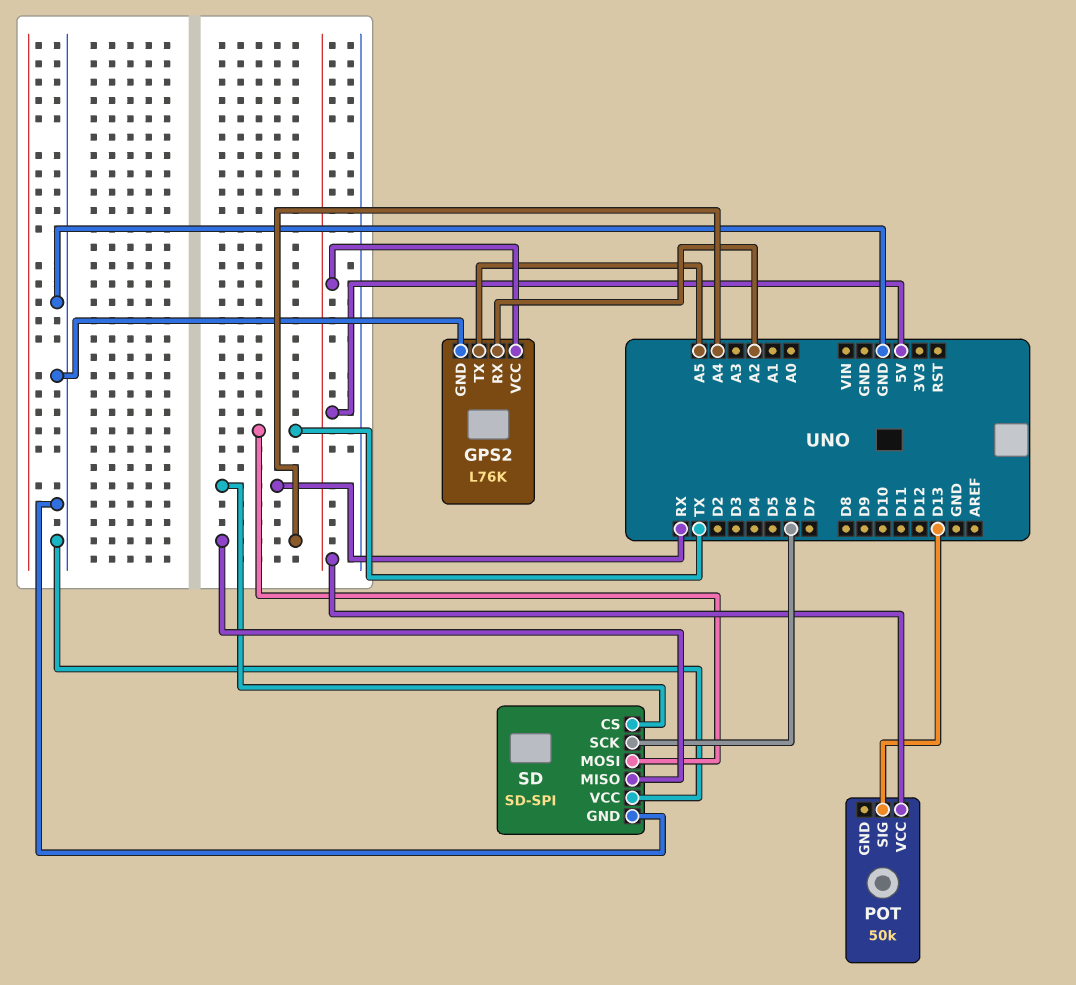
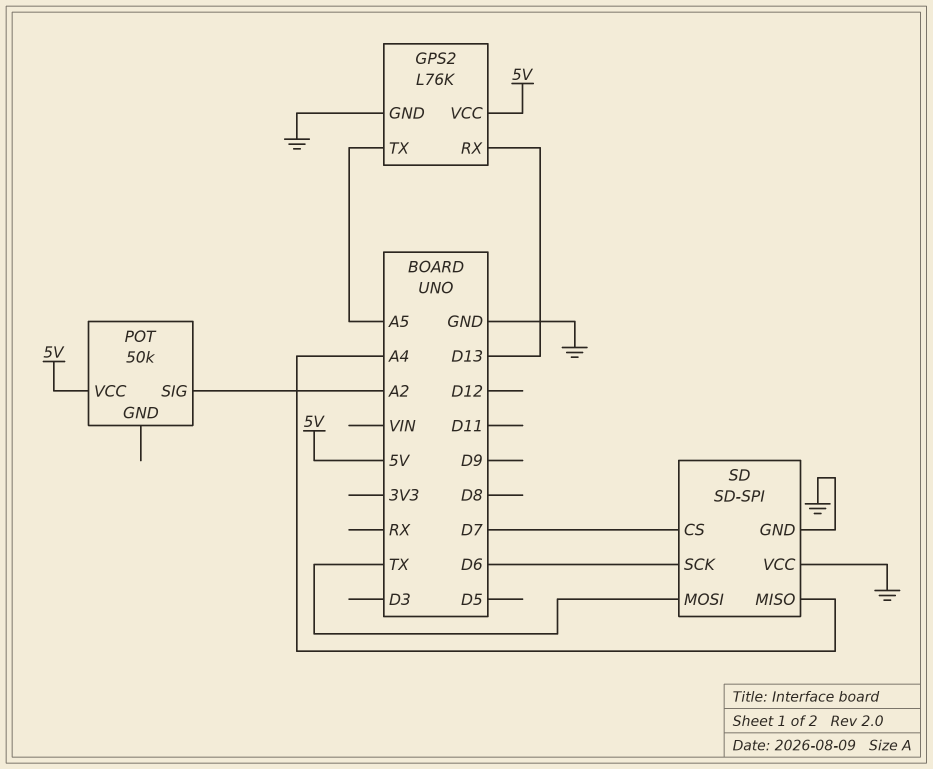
GPS2 pin RX: A2 -> D13
POT pin SIG: D13 -> A2
SD pin CS: RX -> D7

